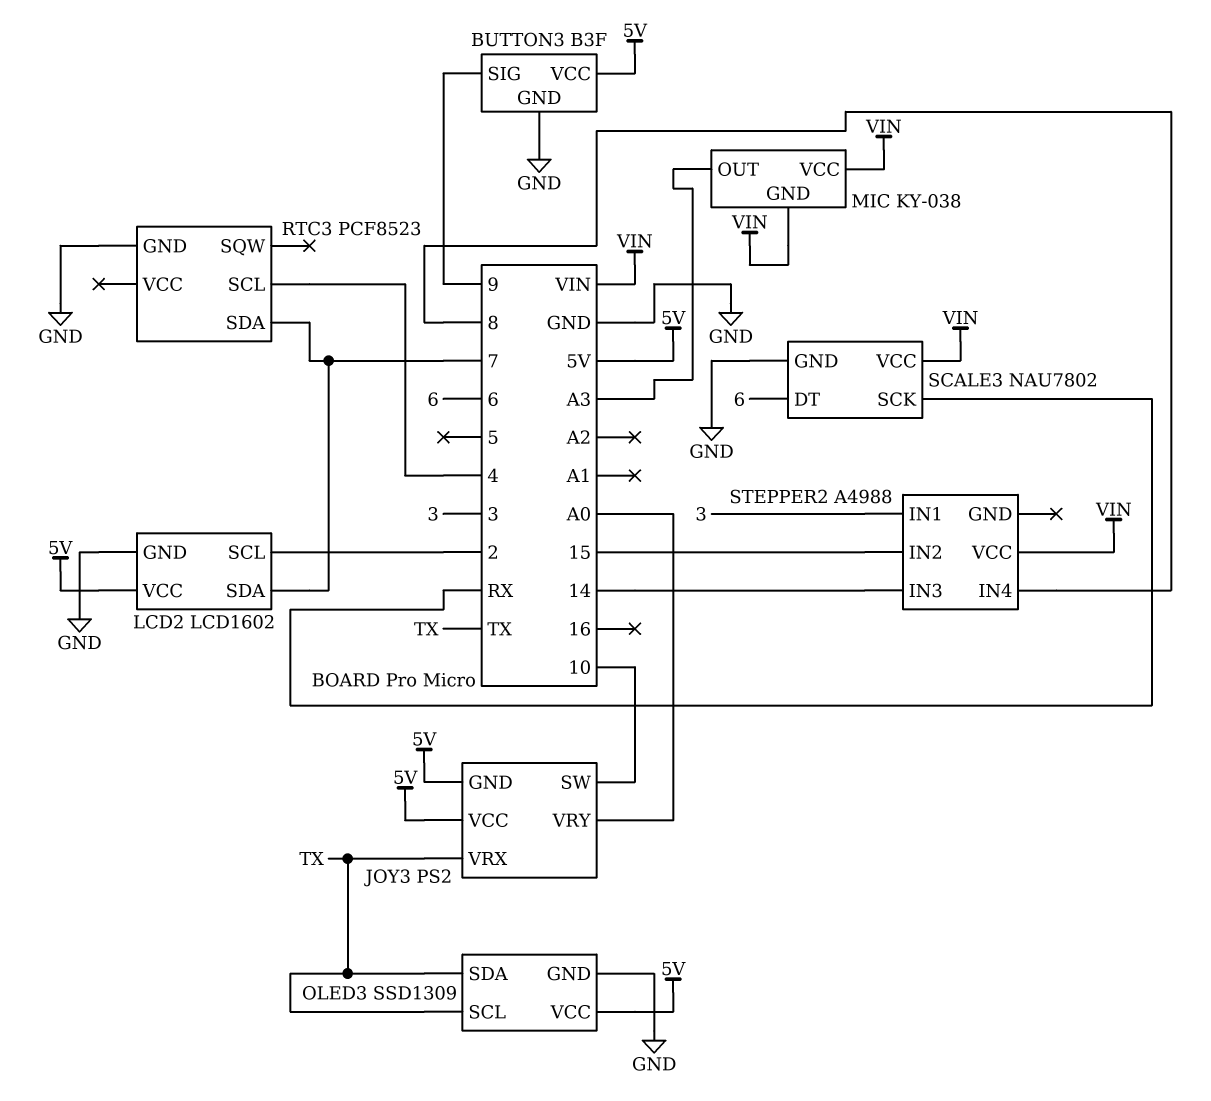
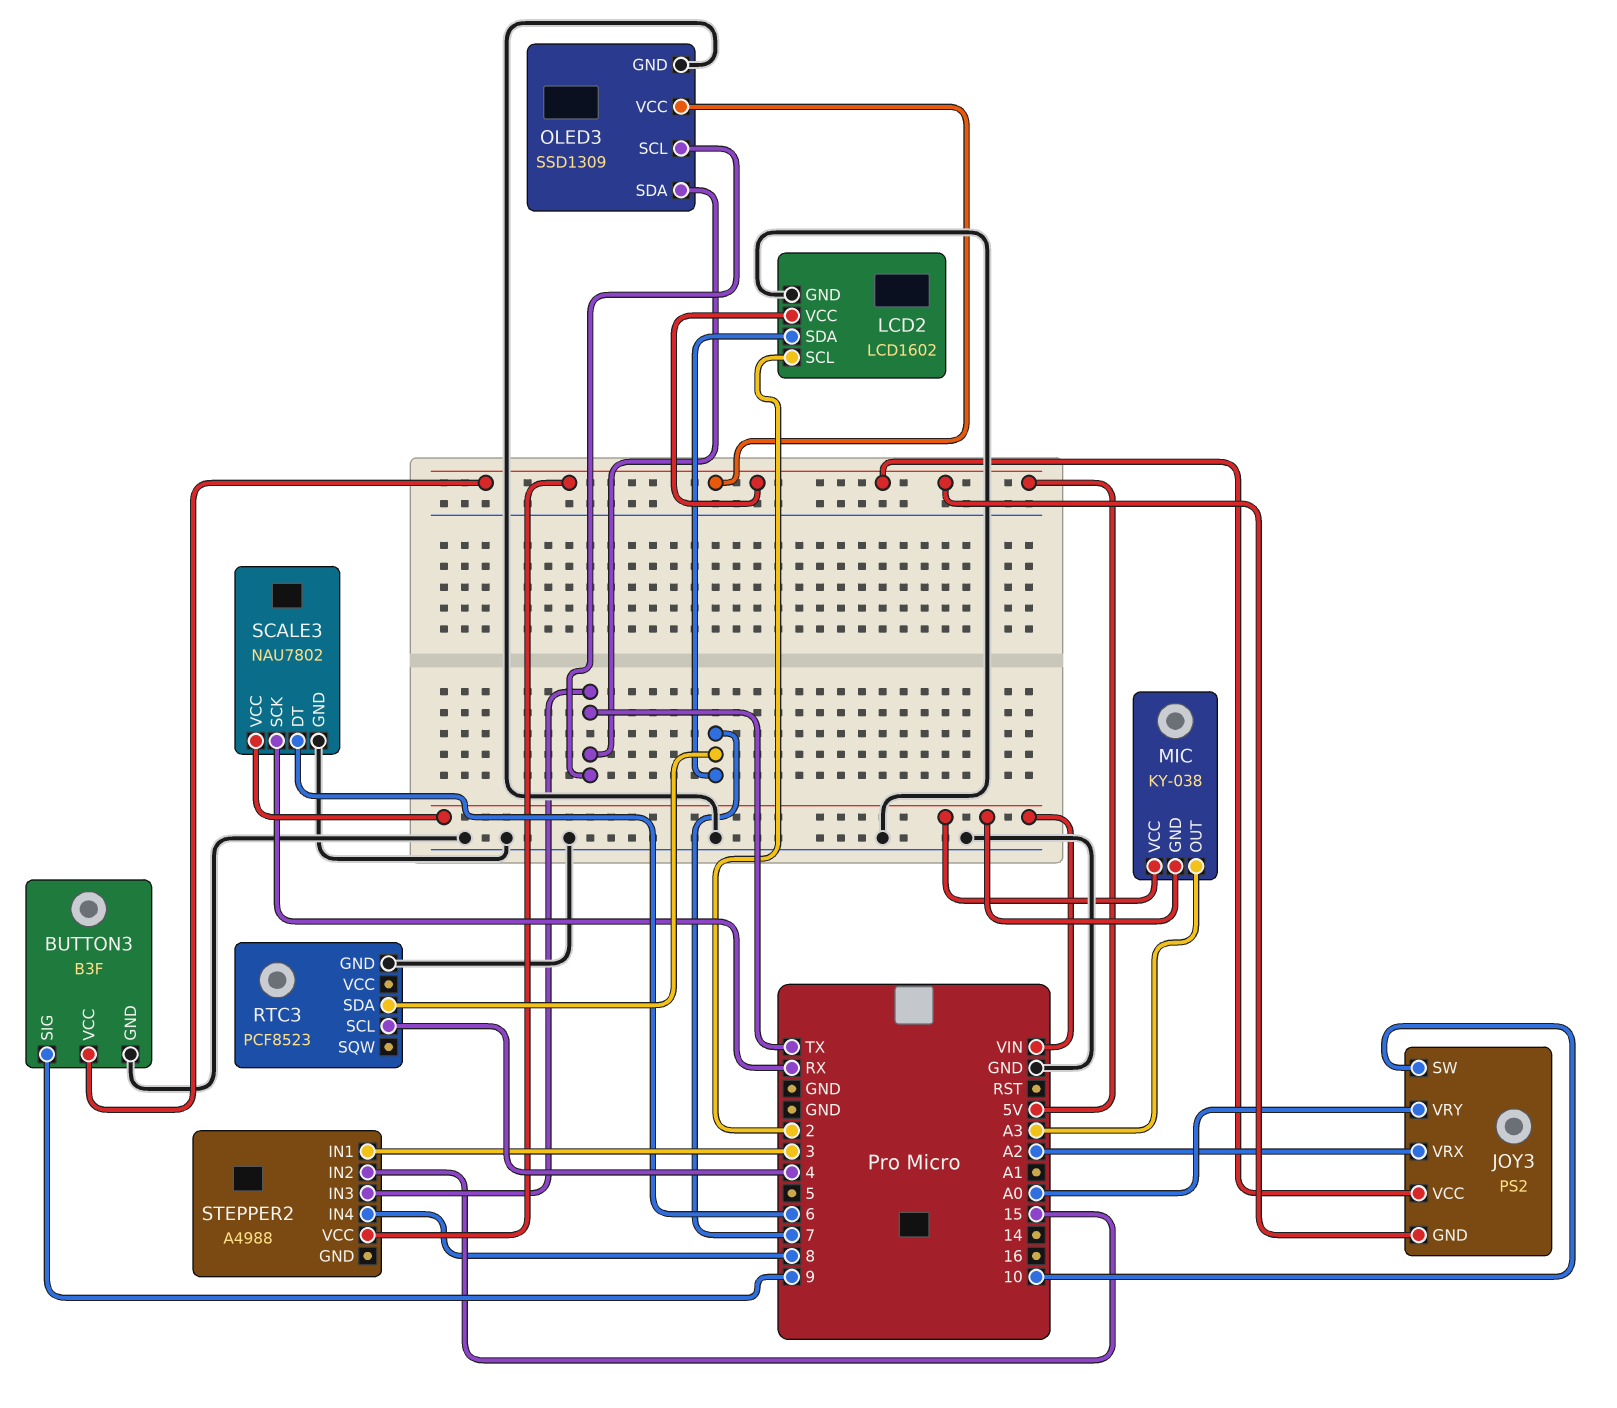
JOY3 pin VRX: TX -> A2
STEPPER2 pin IN3: 14 -> TX
STEPPER2 pin VCC: VIN -> 5V

